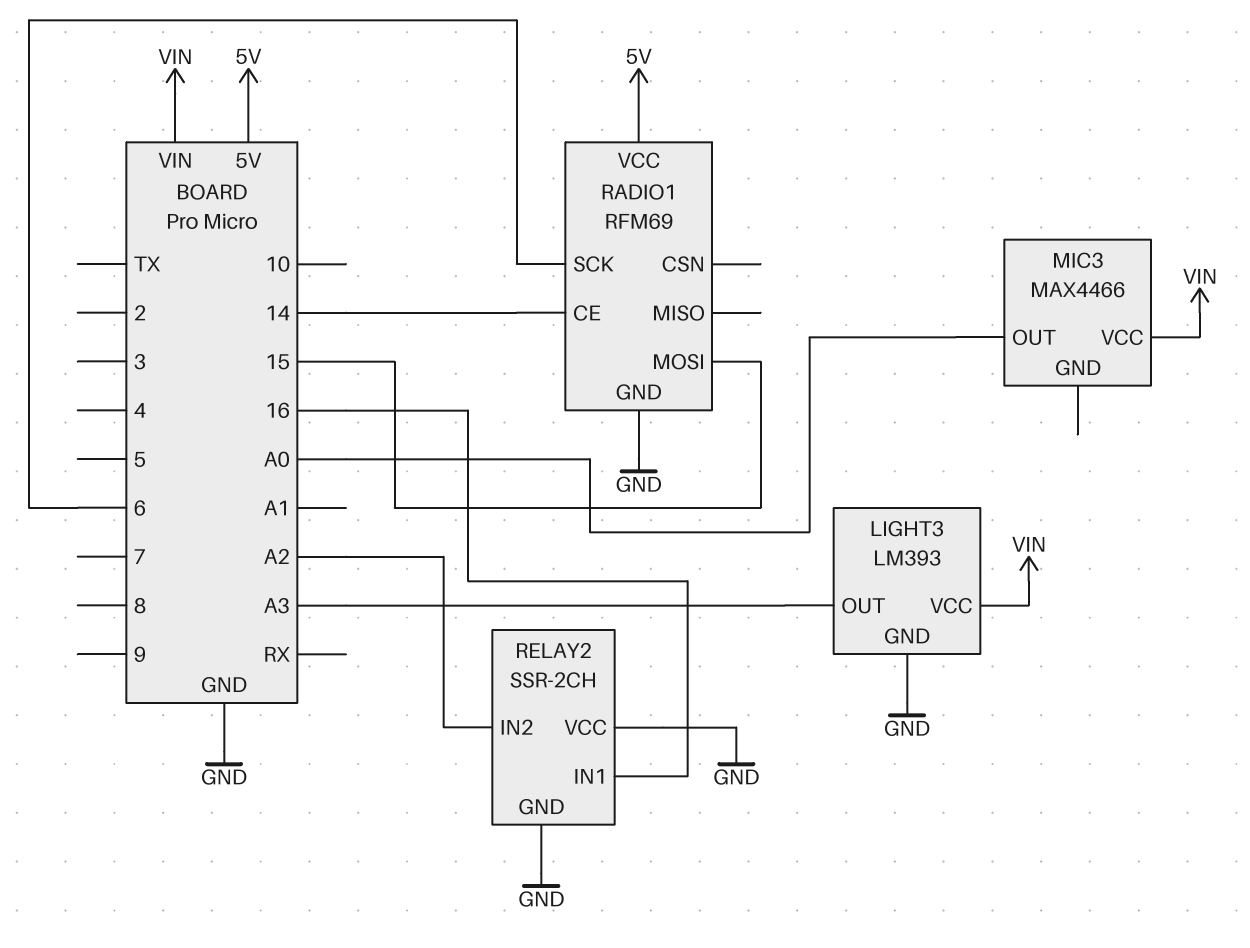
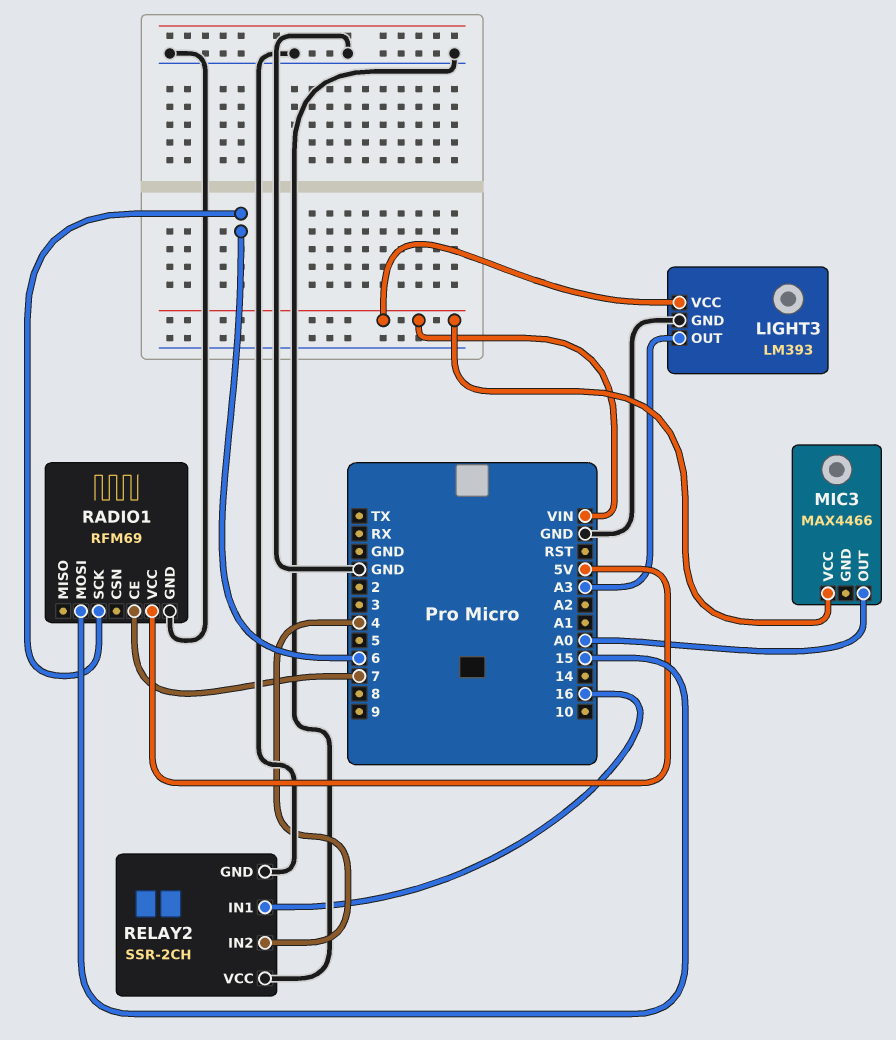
RADIO1 pin CE: 14 -> 7
RELAY2 pin IN2: A2 -> 4

